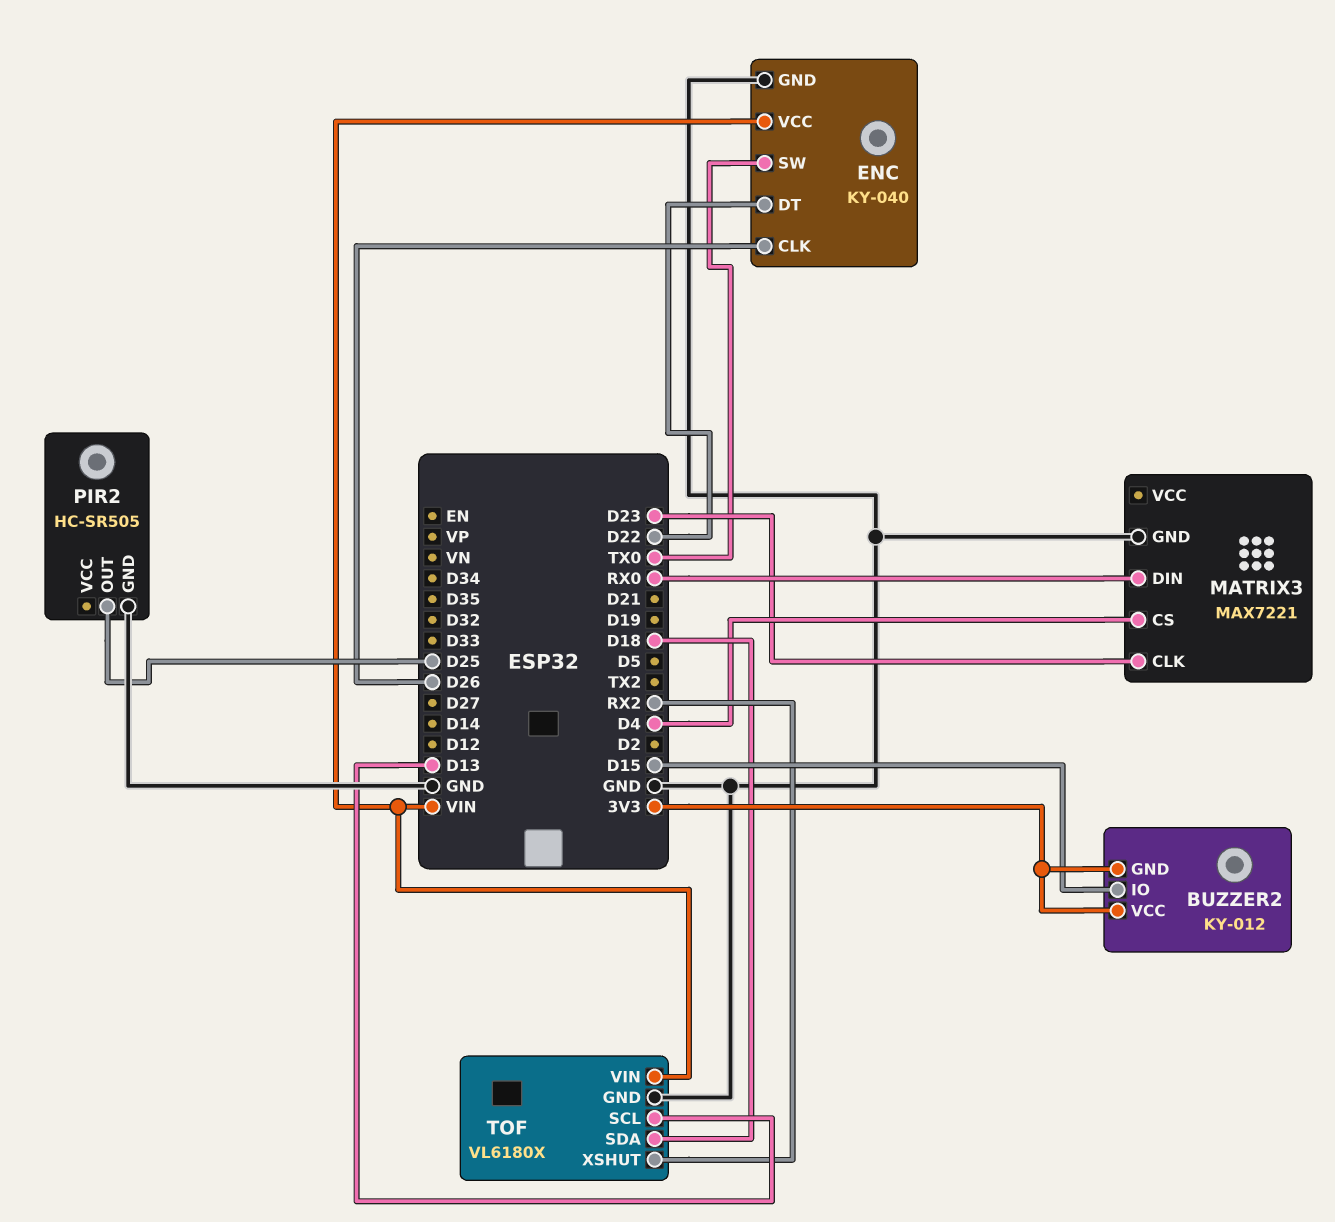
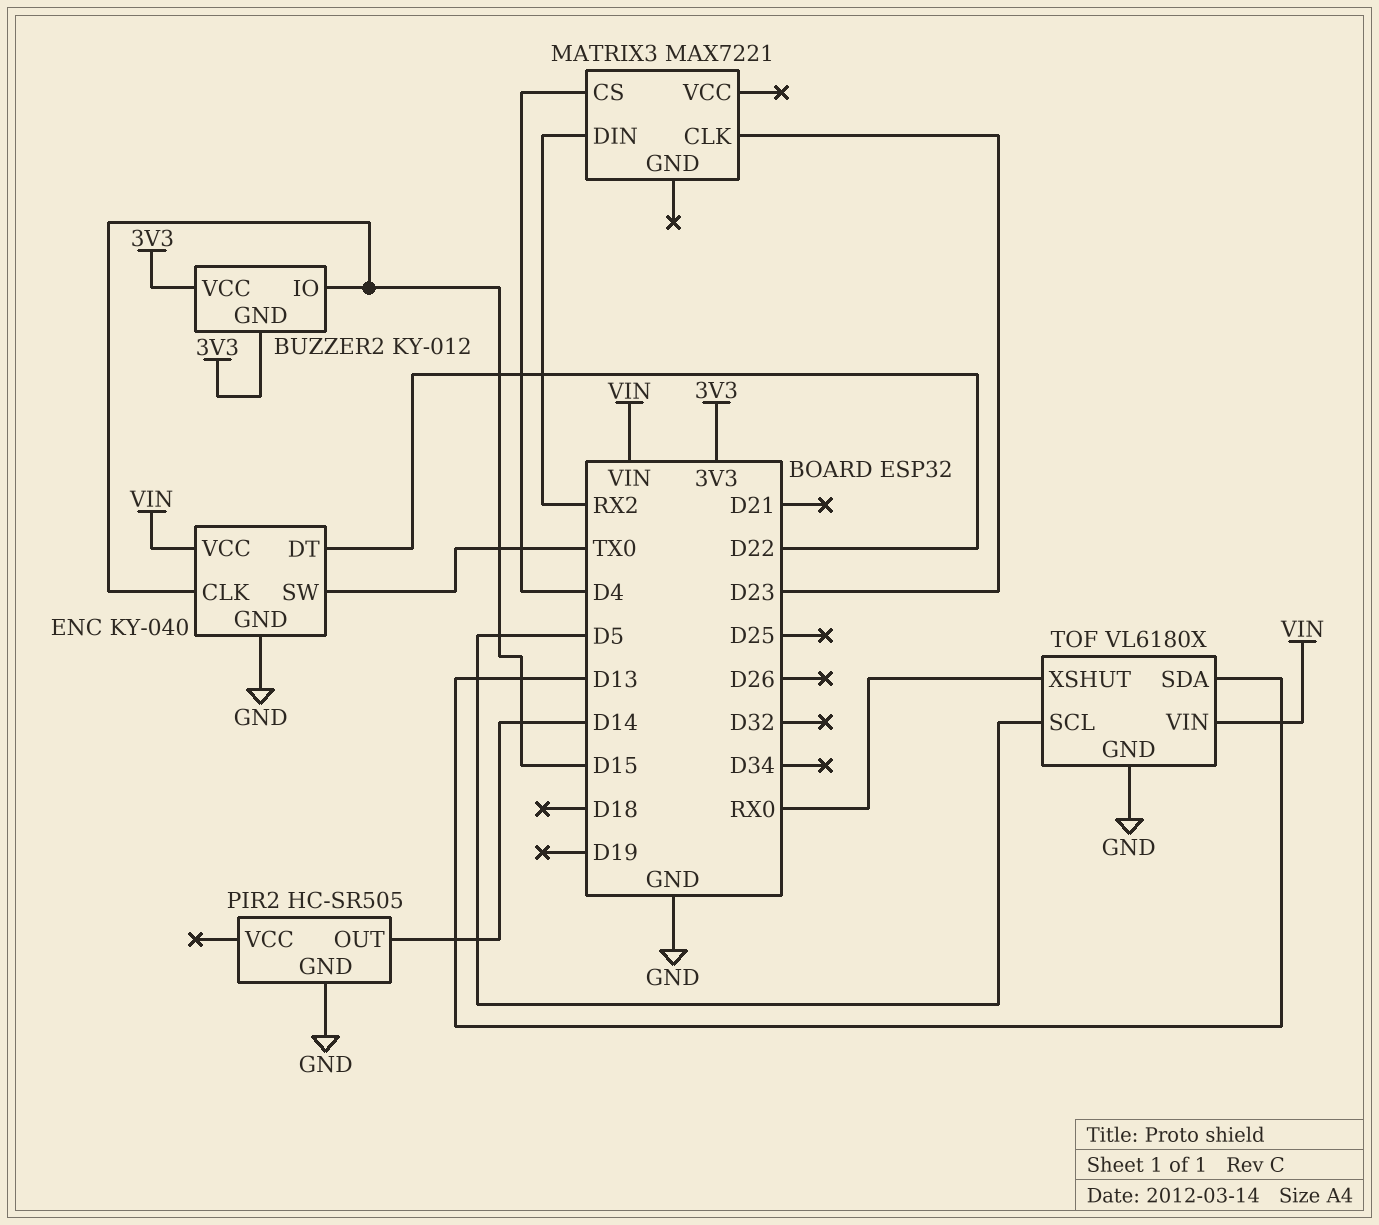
ENC pin CLK: D26 -> D15
MATRIX3 pin DIN: RX0 -> RX2
MATRIX3 pin GND: GND -> none
PIR2 pin OUT: D25 -> D14
TOF pin SCL: D13 -> D5
TOF pin SDA: D18 -> D13
TOF pin XSHUT: RX2 -> RX0

